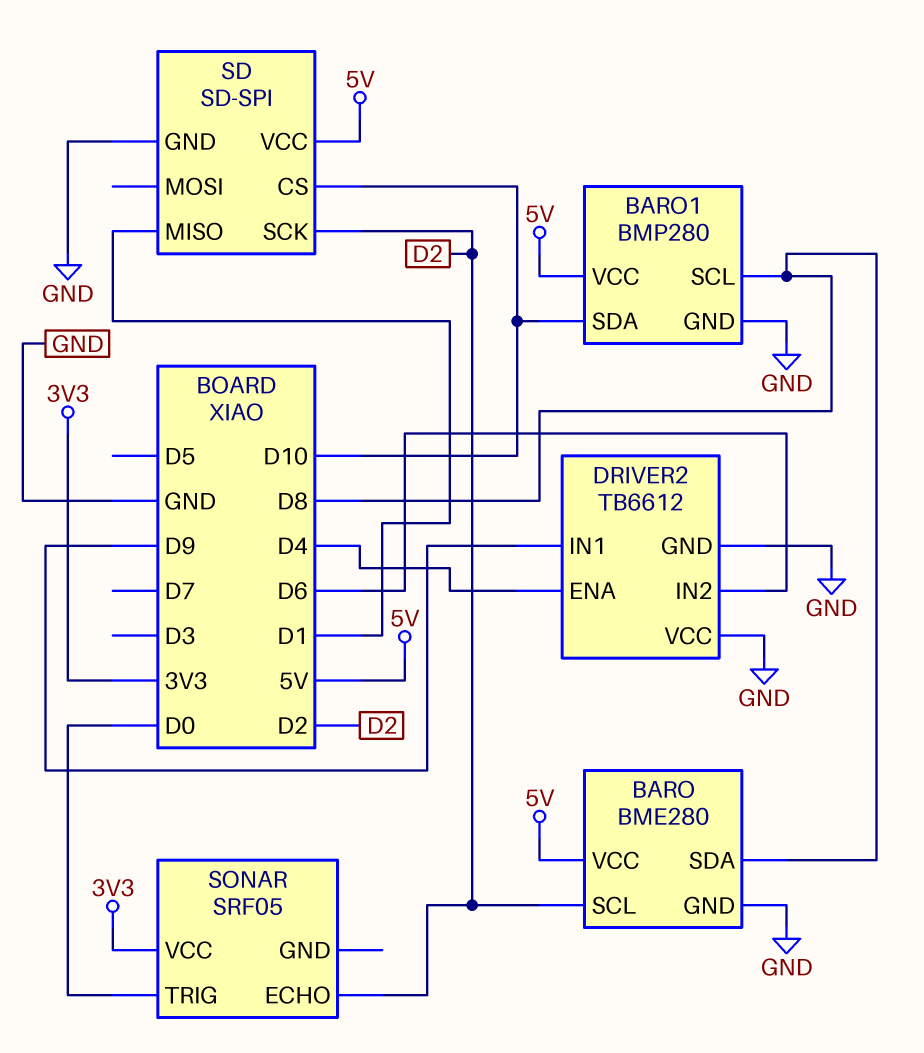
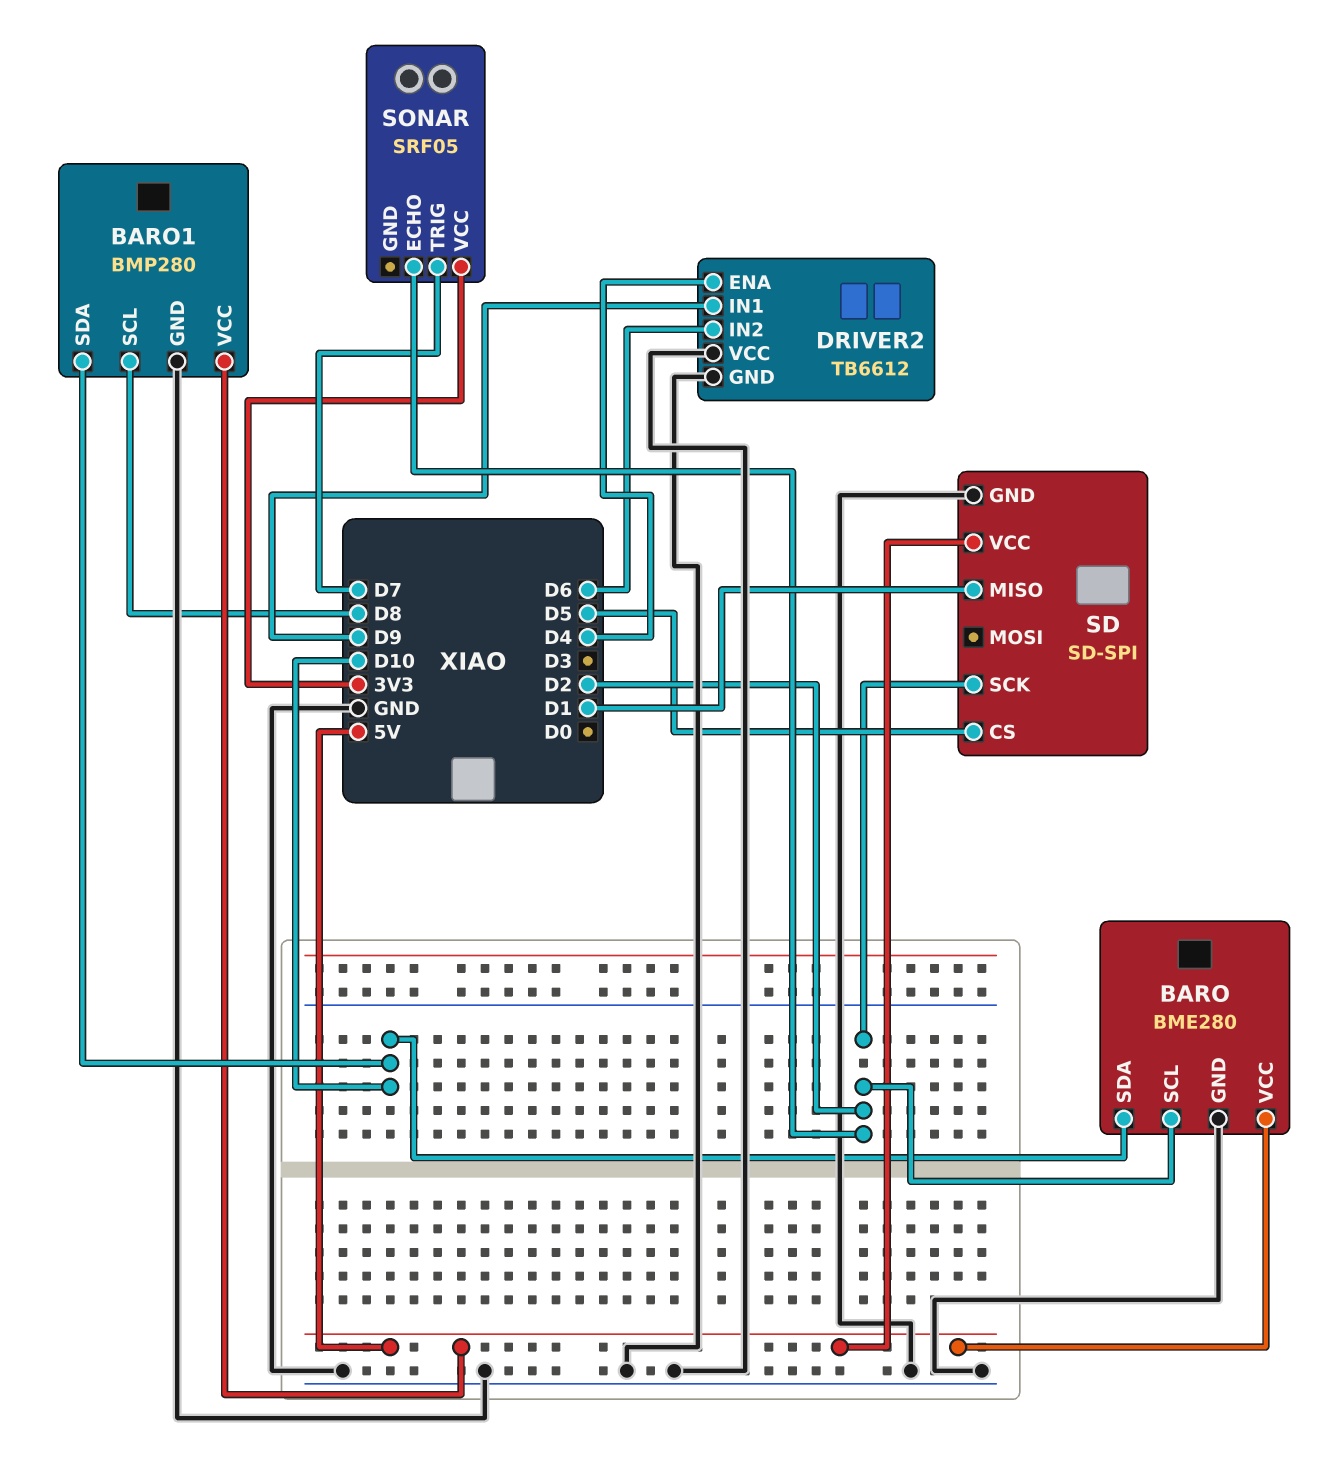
BARO pin SDA: D8 -> D10
SD pin CS: D10 -> D5
SONAR pin TRIG: D0 -> D7

